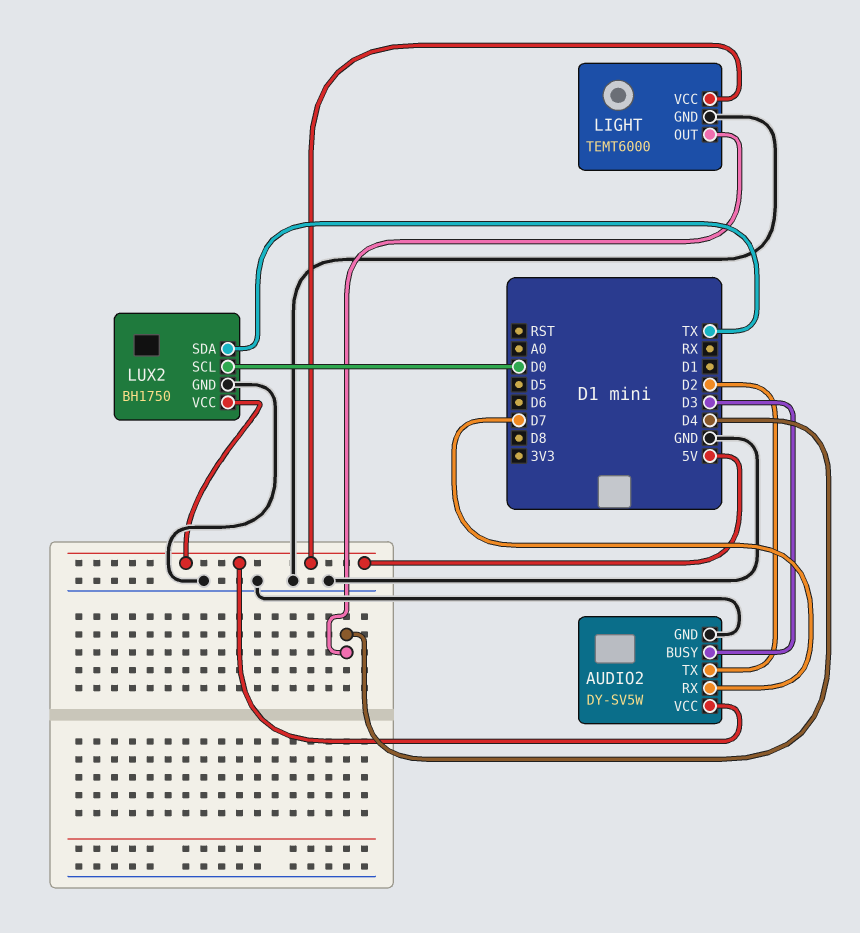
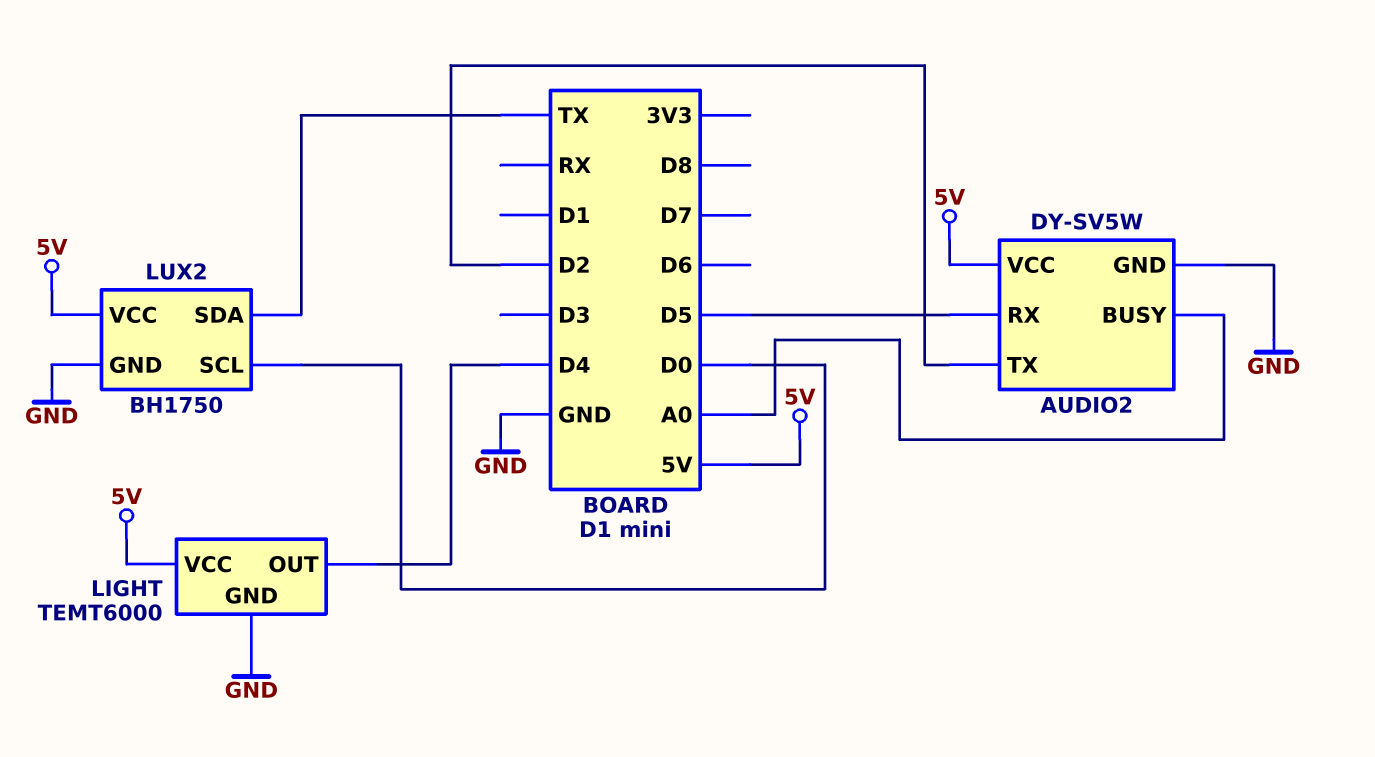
AUDIO2 pin BUSY: D3 -> A0
AUDIO2 pin RX: D7 -> D5

